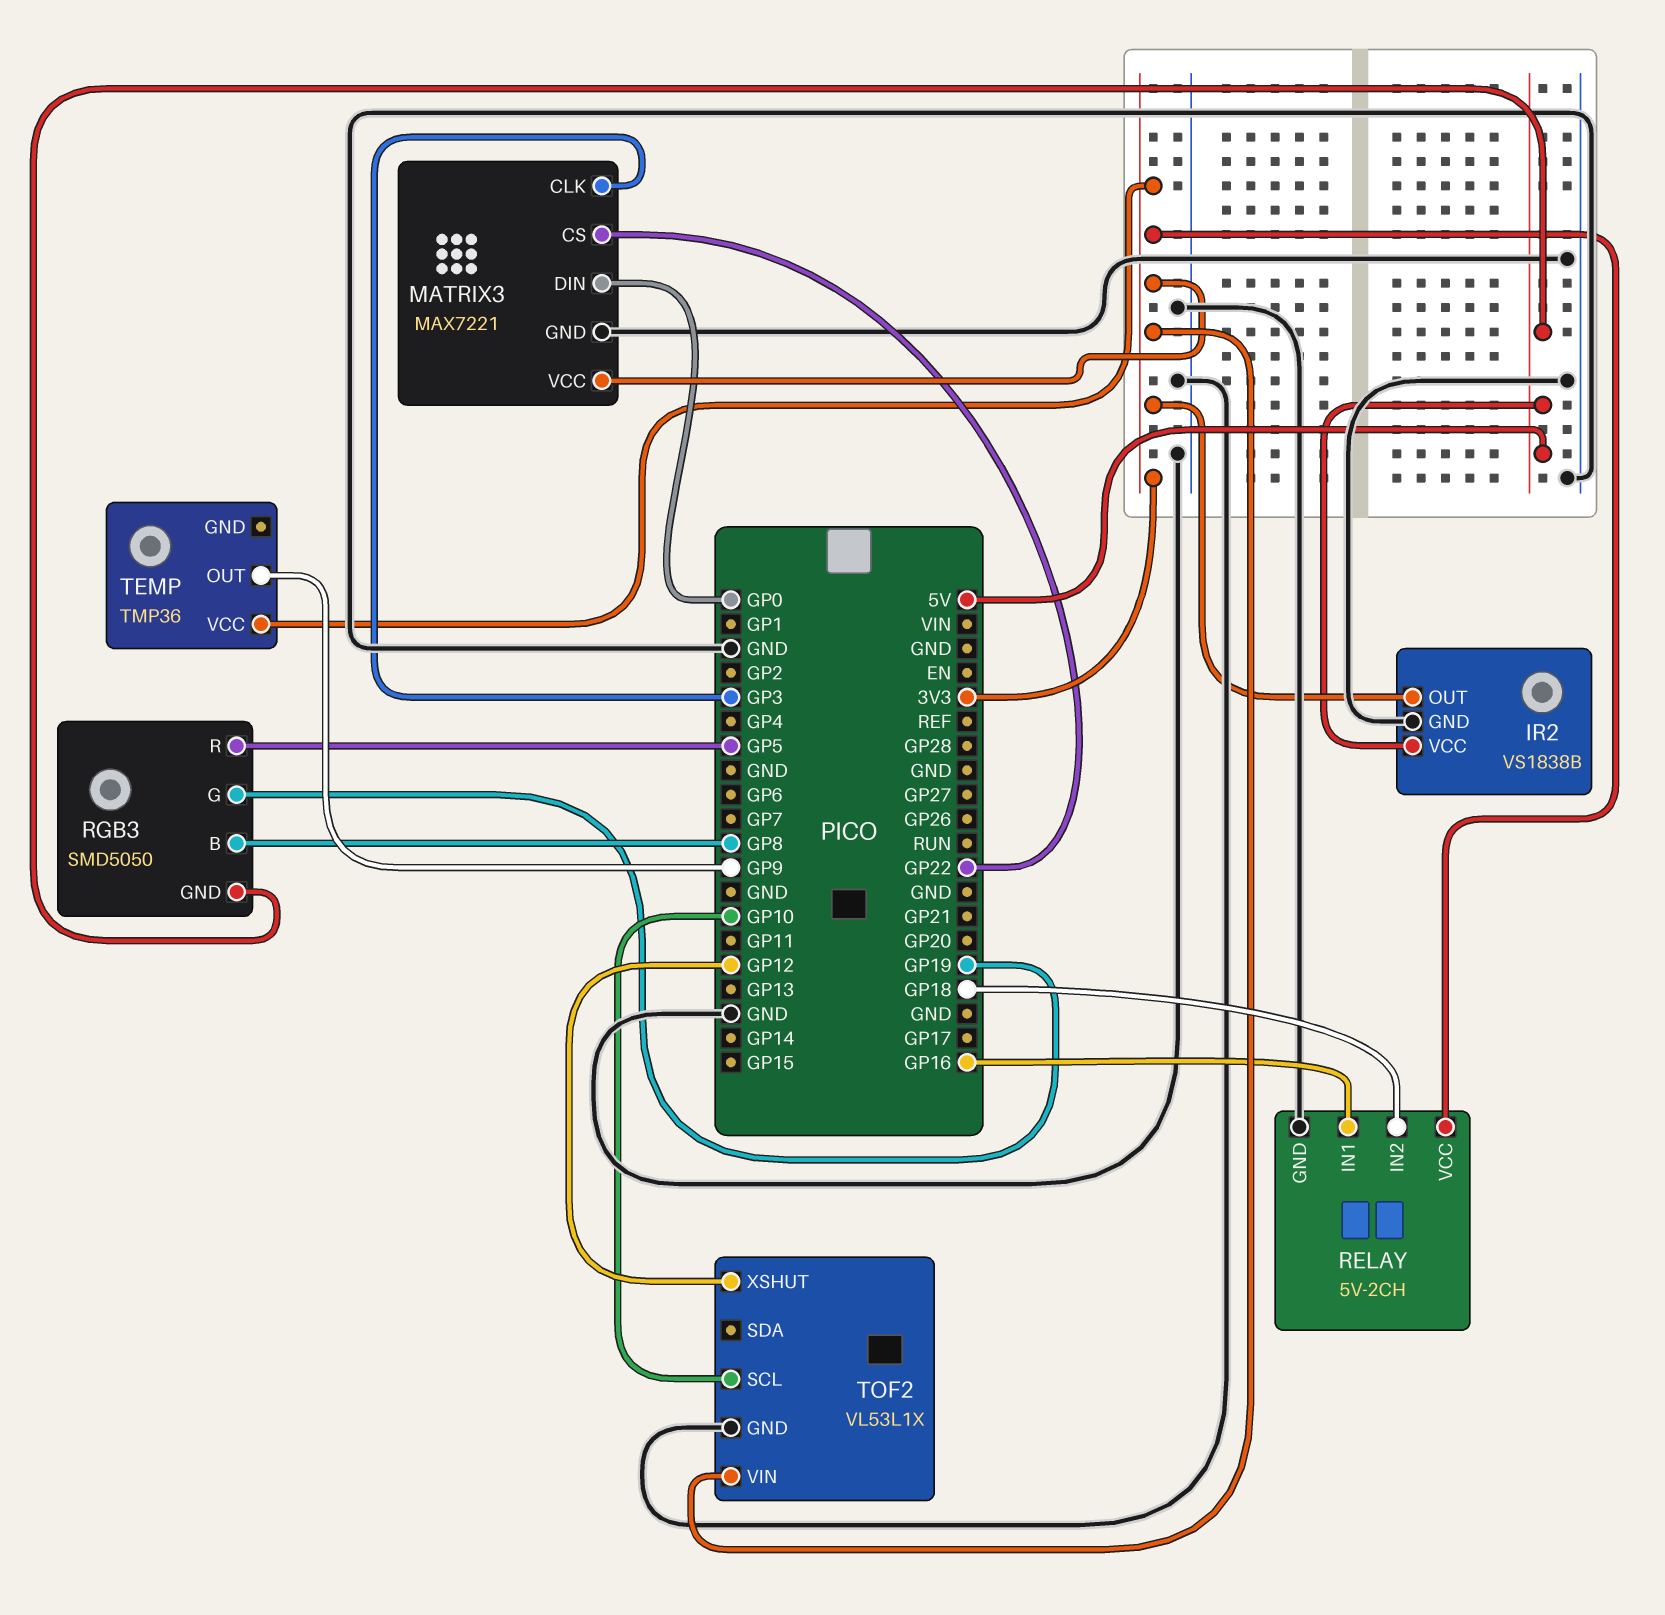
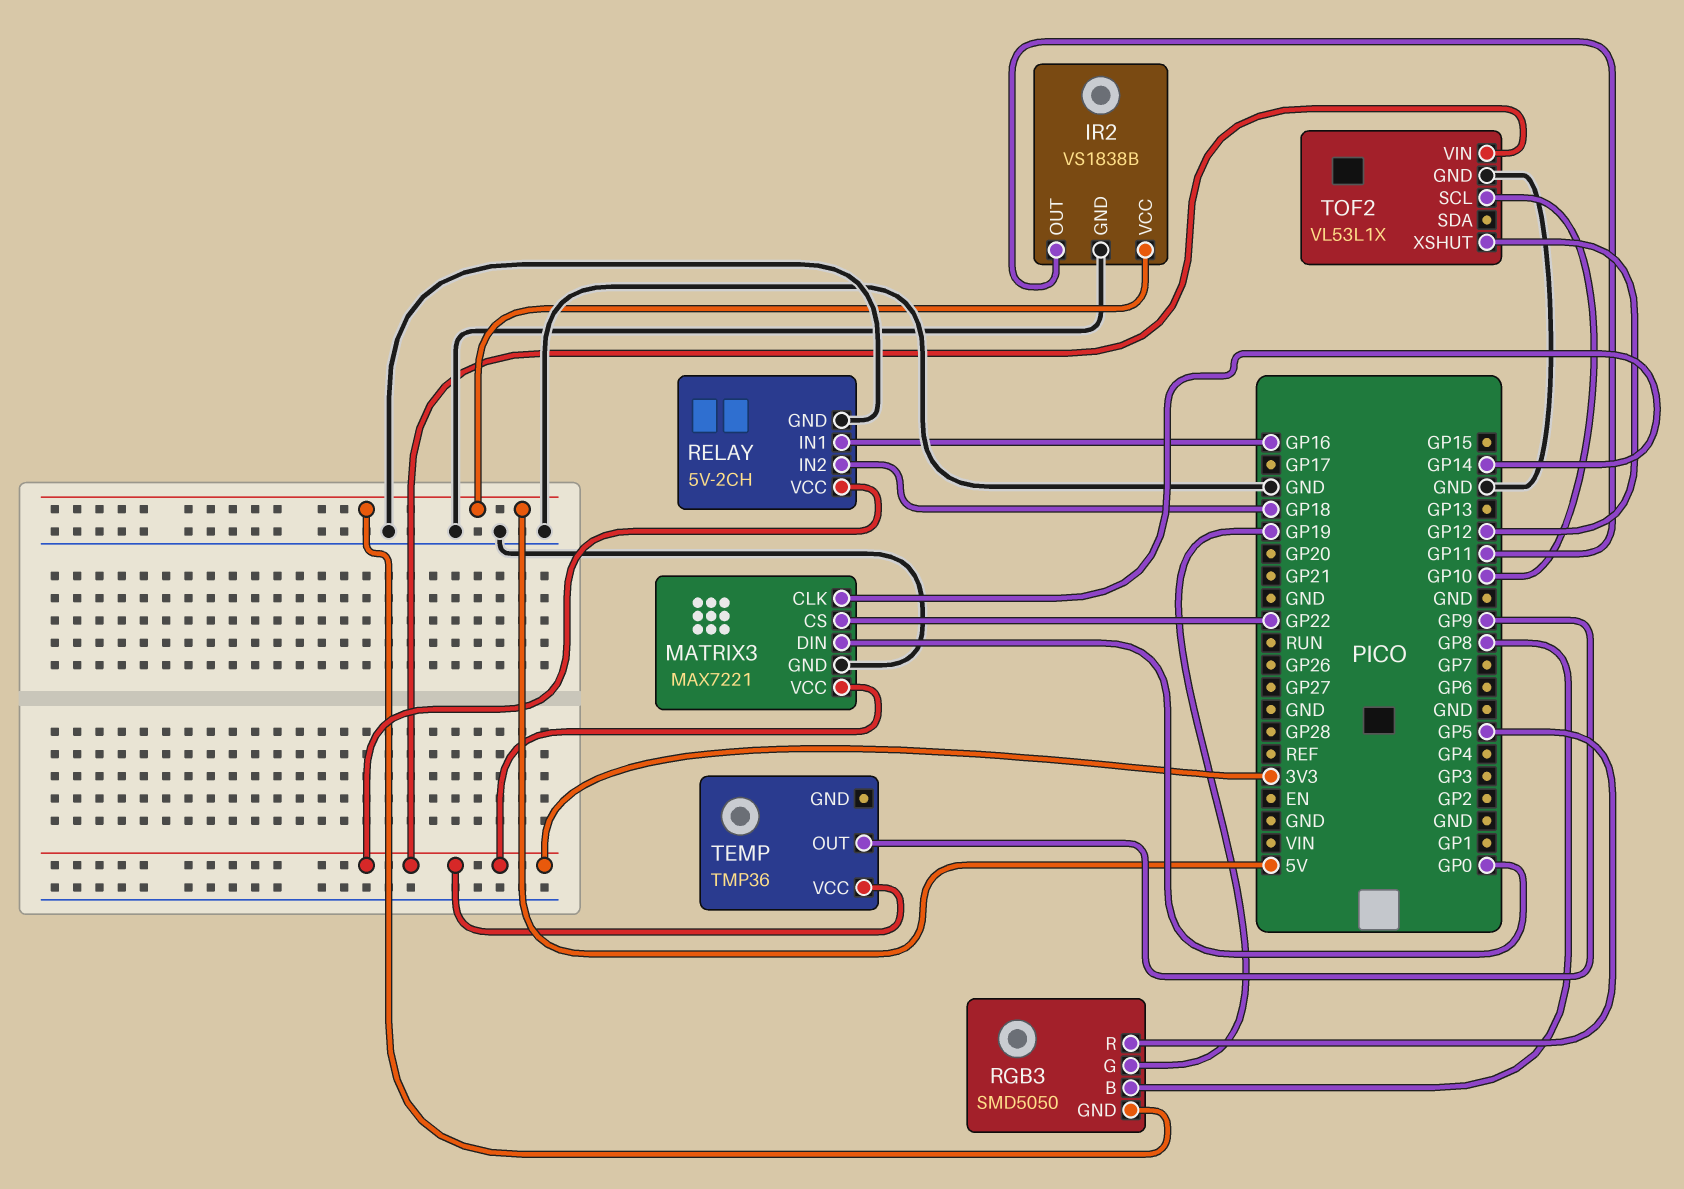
IR2 pin OUT: 3V3 -> GP11
MATRIX3 pin CLK: GP3 -> GP14

